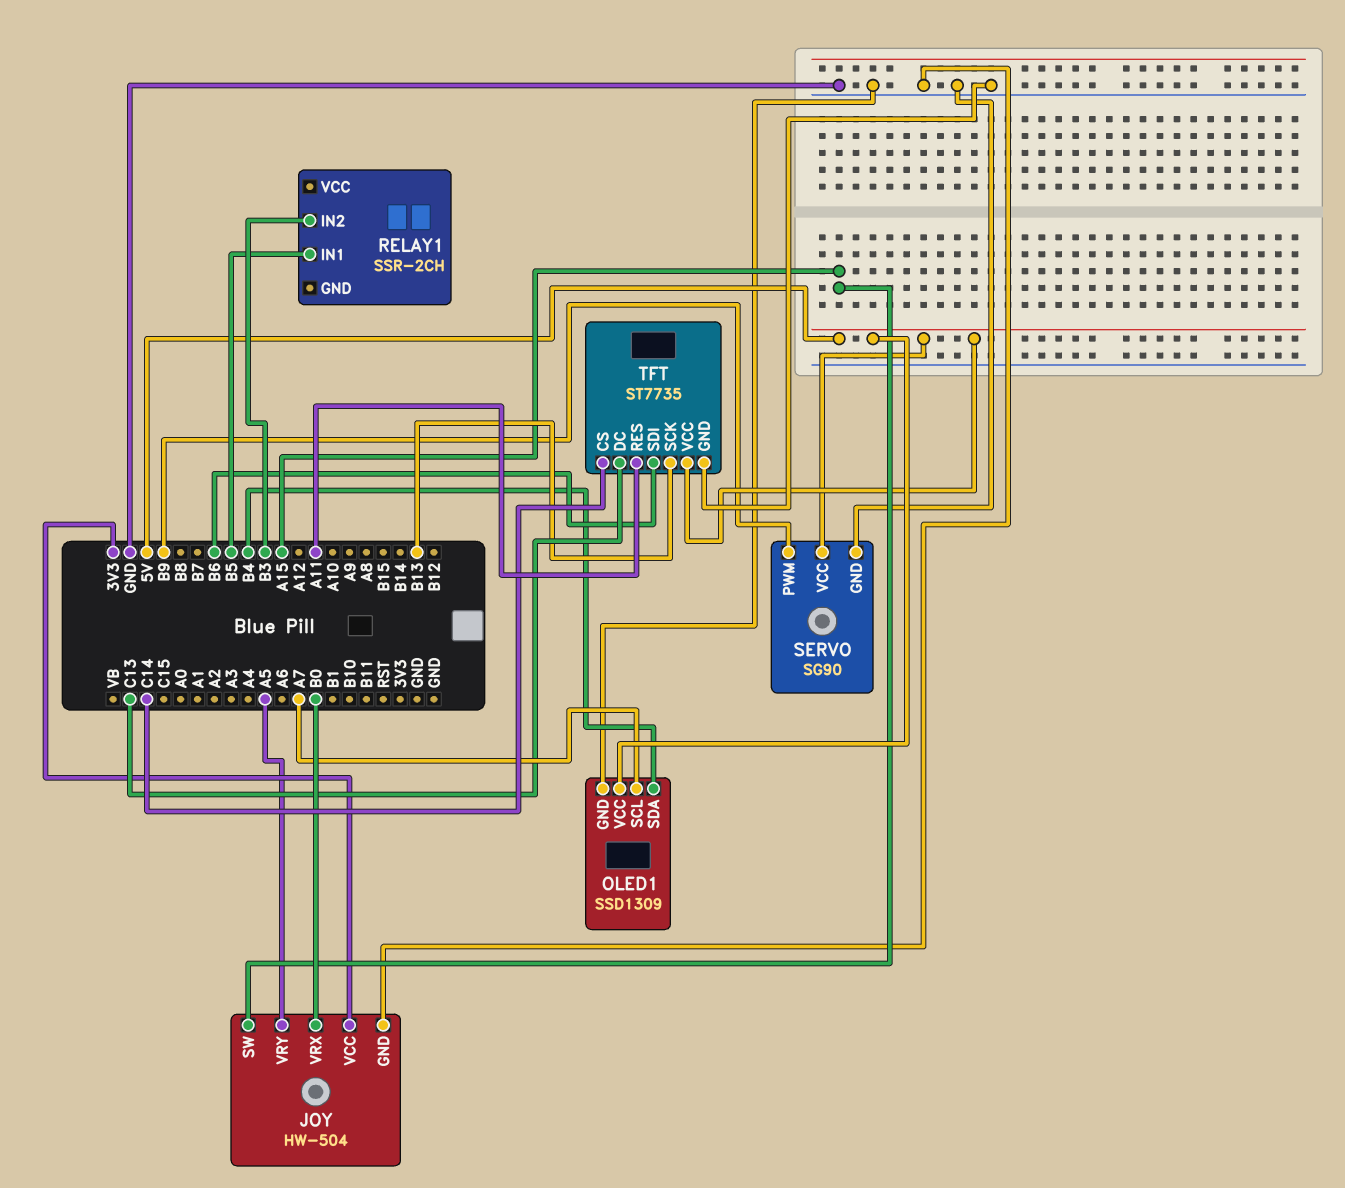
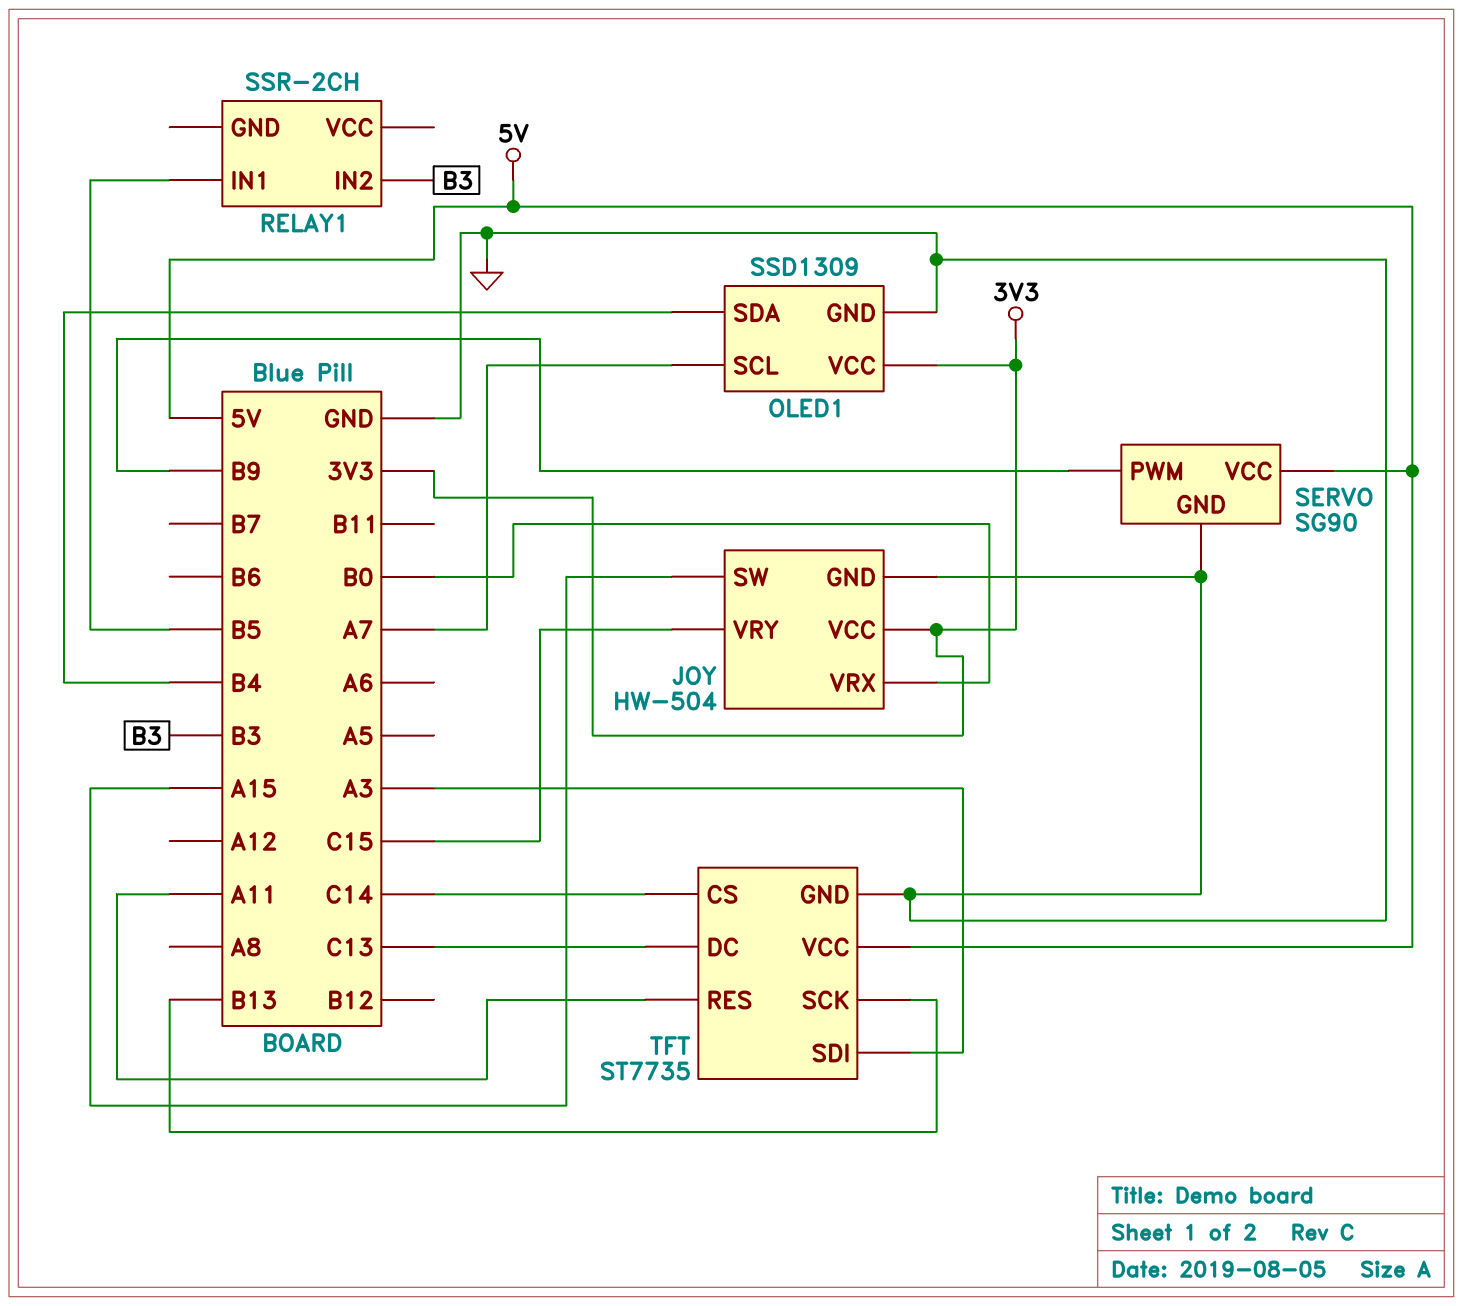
JOY pin VRY: A5 -> C15
OLED1 pin VCC: 5V -> 3V3
TFT pin SDI: B6 -> A3

